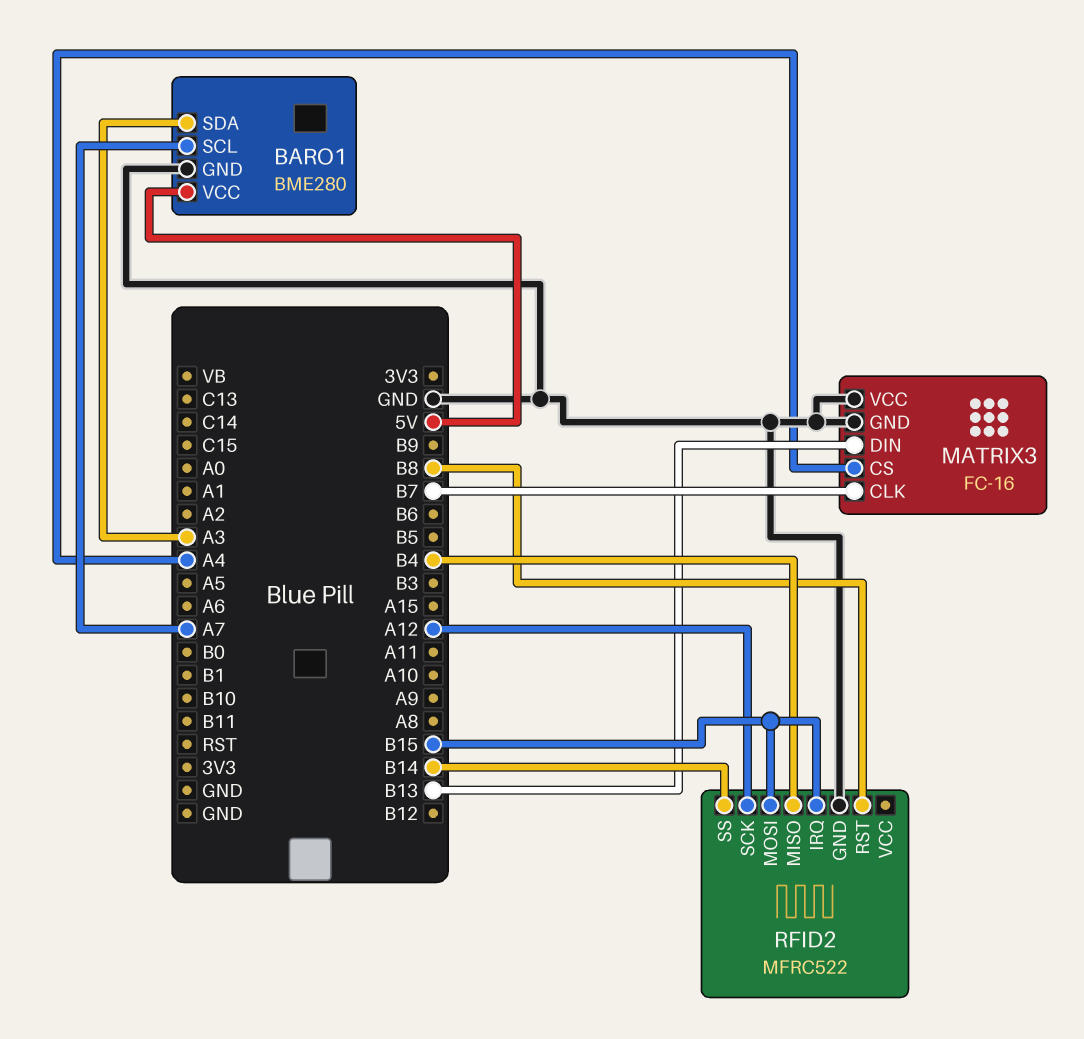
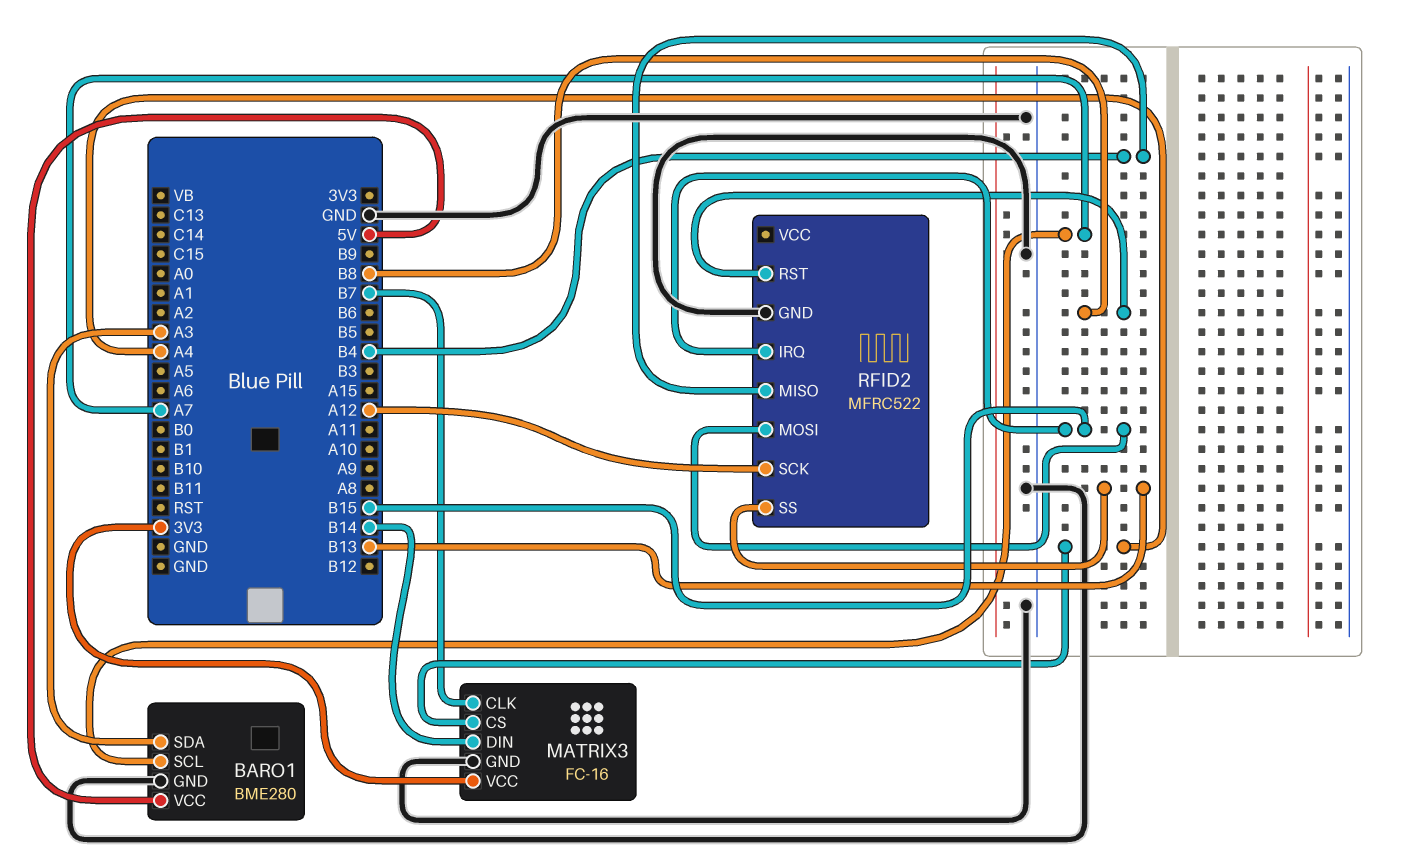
MATRIX3 pin DIN: B13 -> B14
MATRIX3 pin VCC: GND -> 3V3
RFID2 pin SS: B14 -> B13

